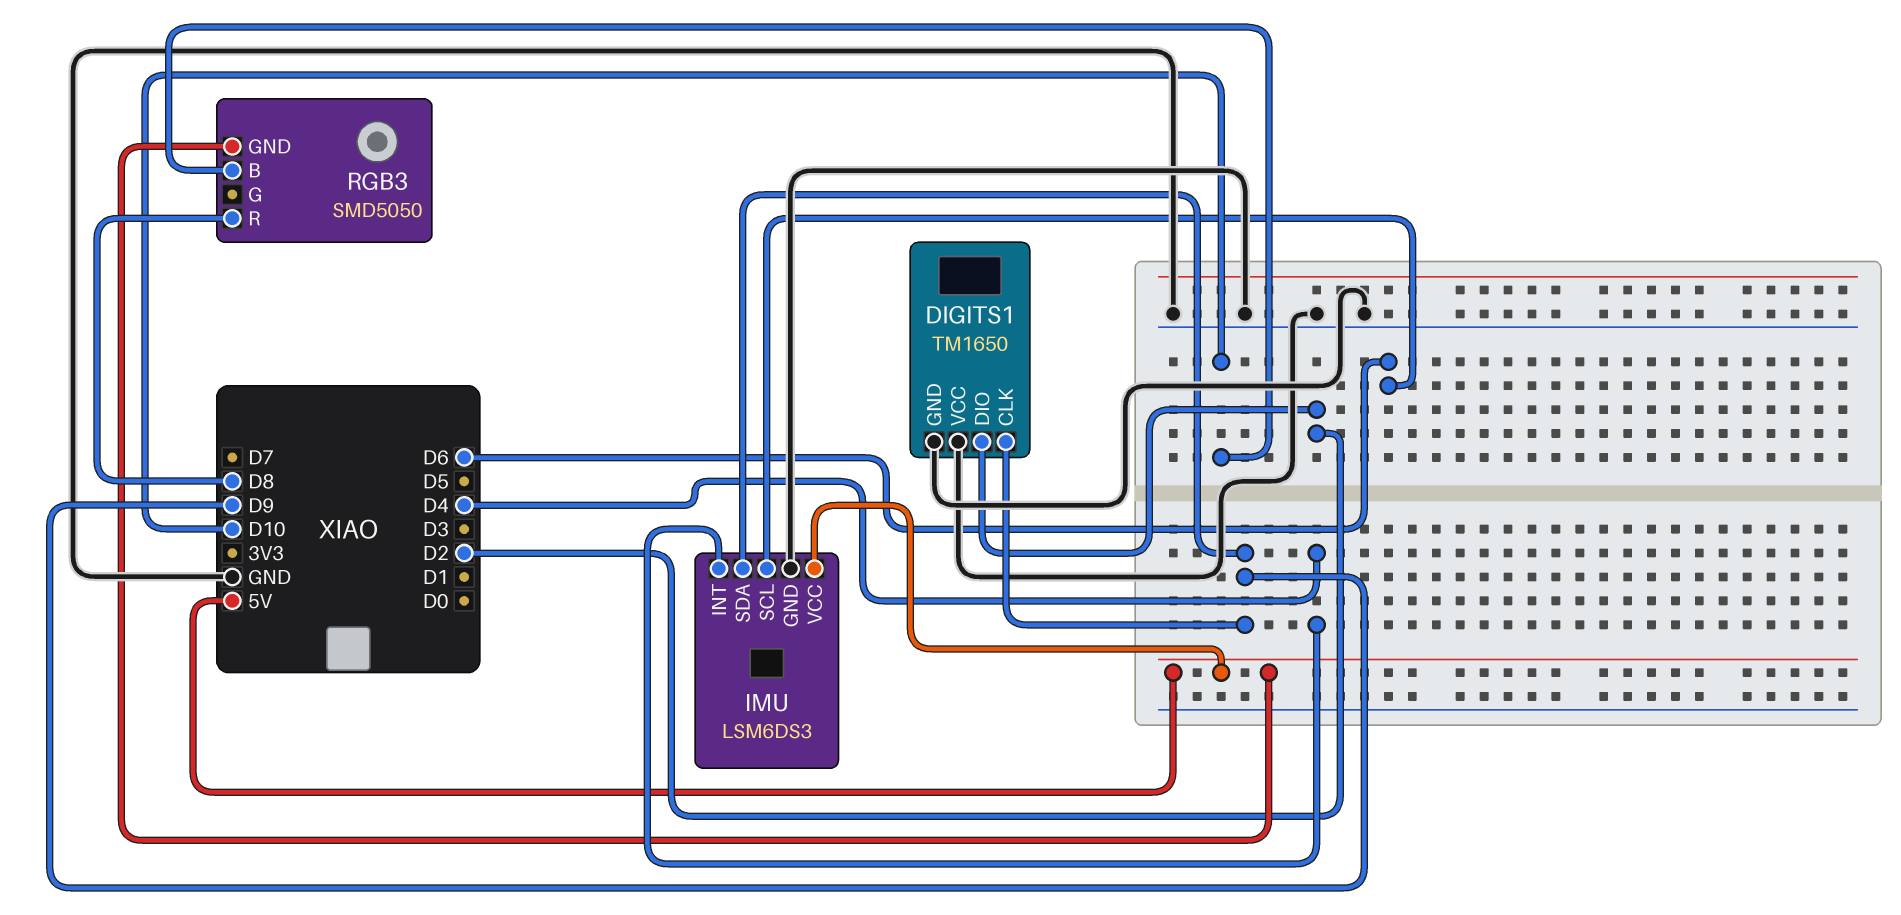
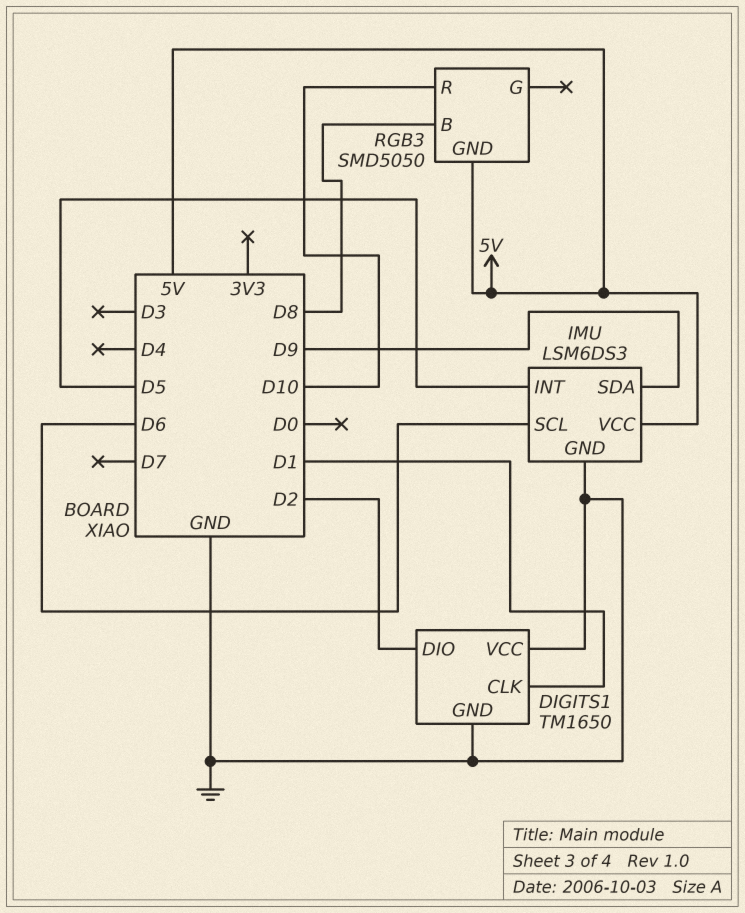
DIGITS1 pin CLK: D9 -> D1
IMU pin INT: D4 -> D5
RGB3 pin B: D10 -> D8
RGB3 pin R: D8 -> D10

